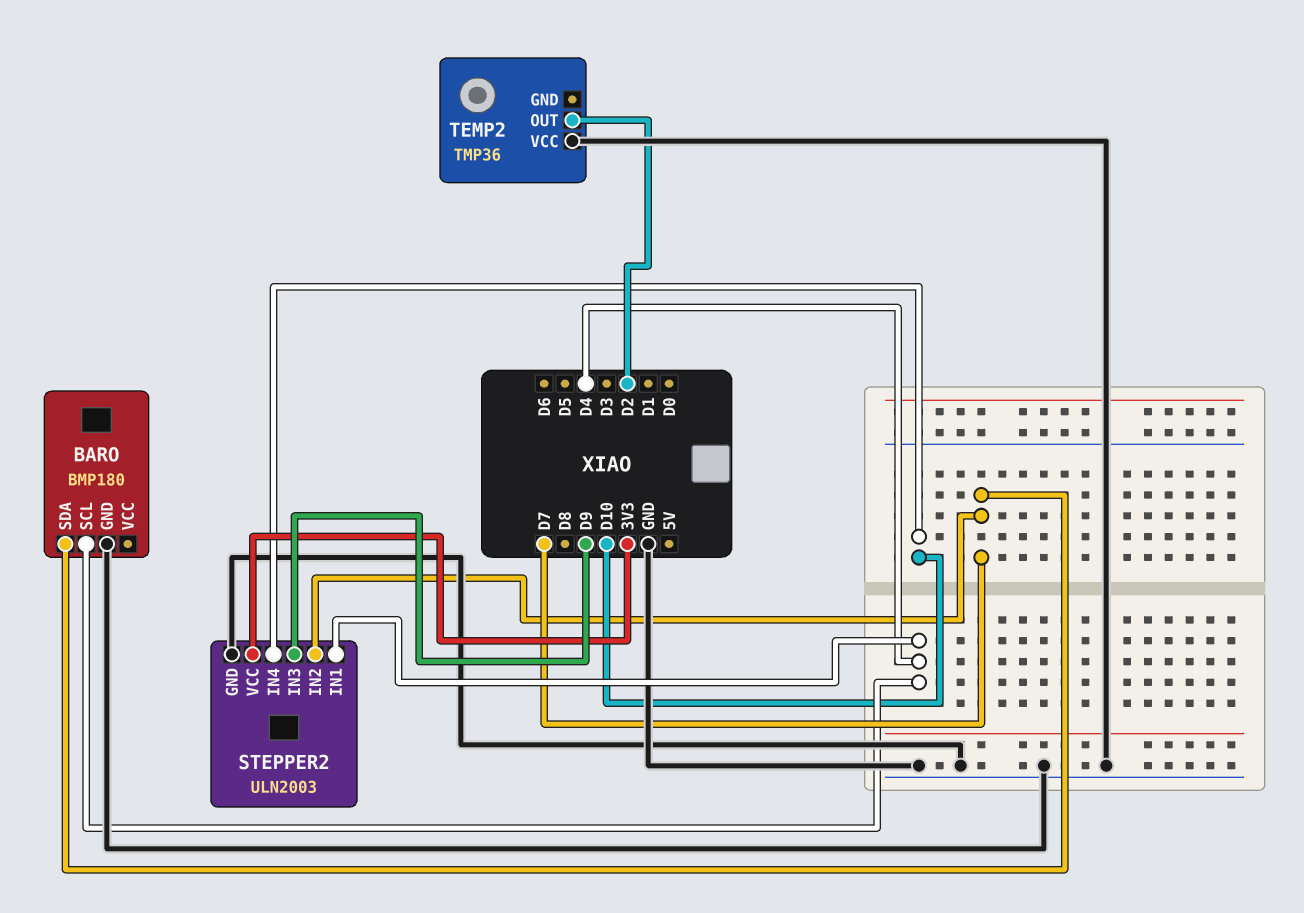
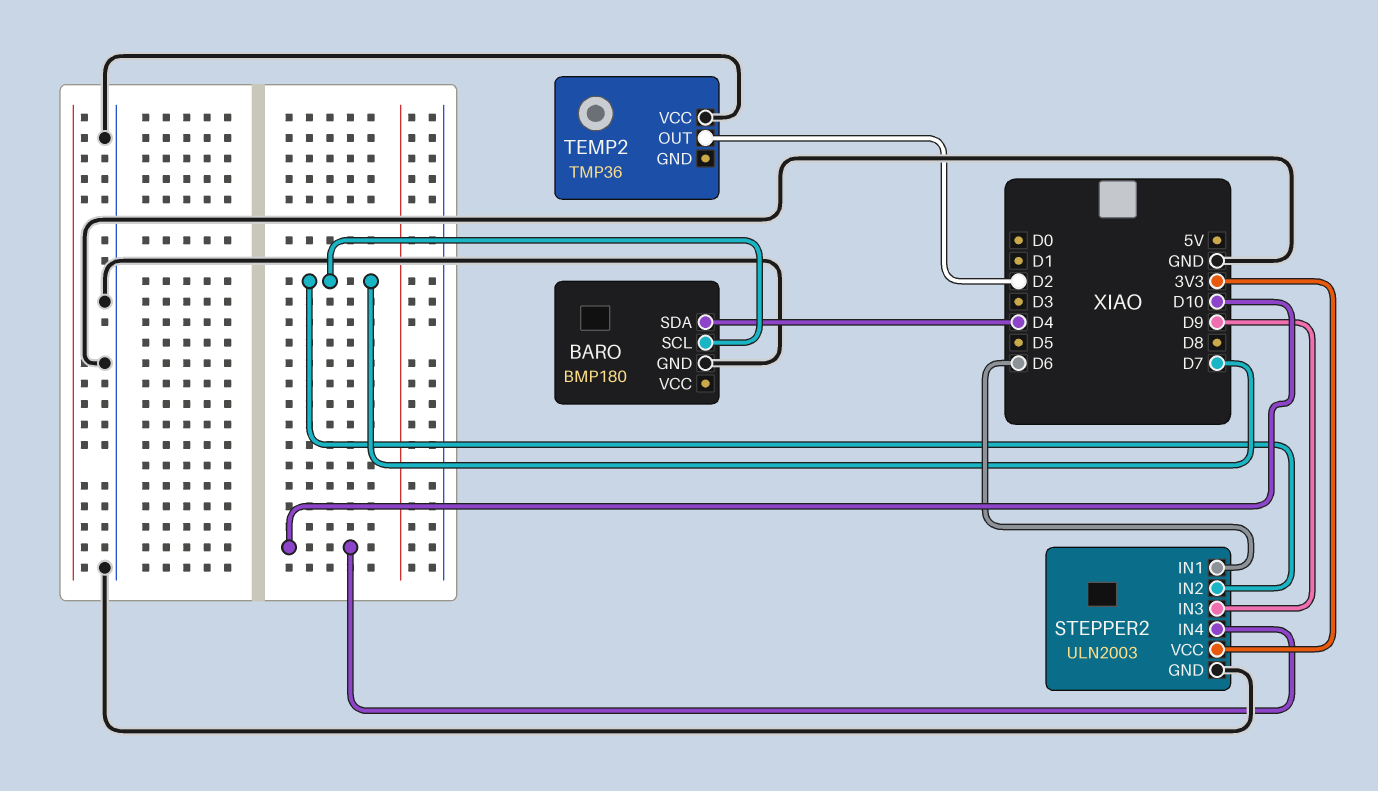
BARO pin SCL: D4 -> D7
BARO pin SDA: D7 -> D4
STEPPER2 pin IN1: D4 -> D6

